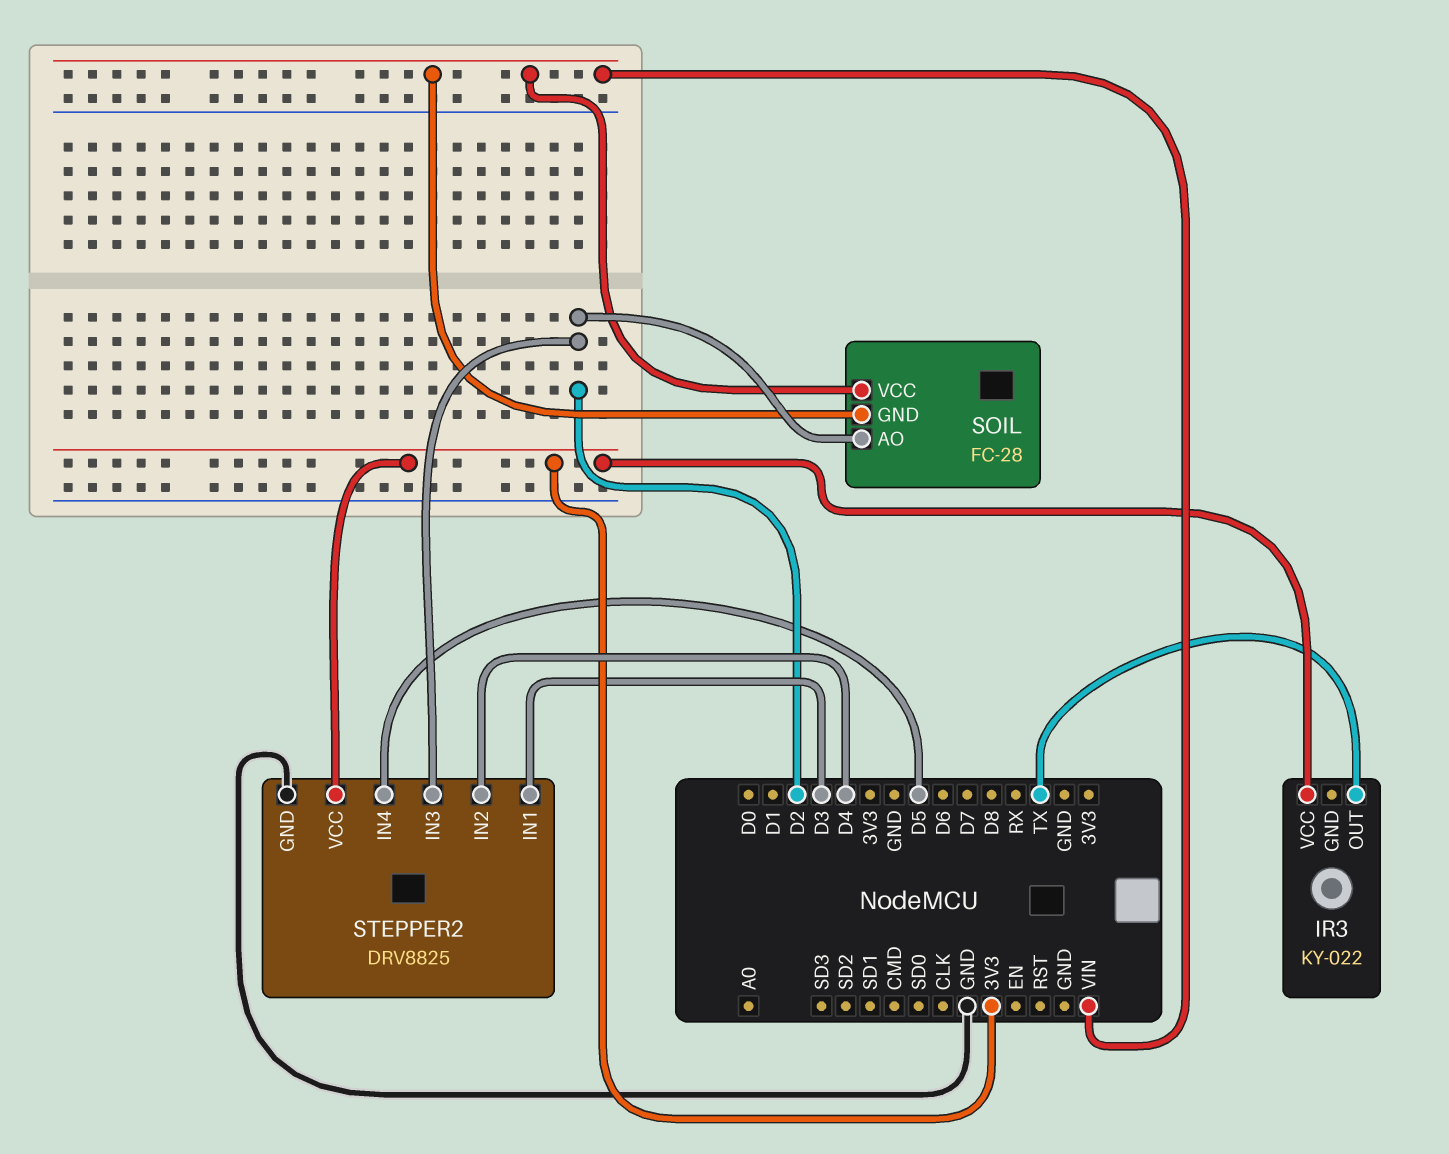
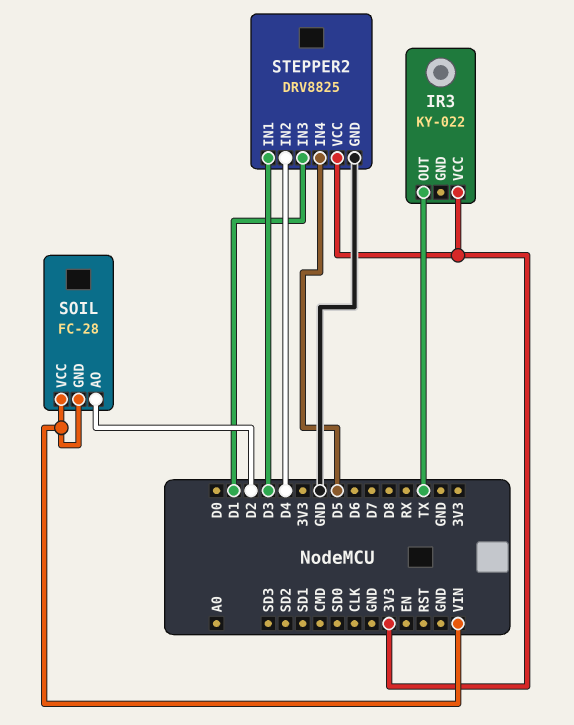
STEPPER2 pin IN3: D2 -> D1

